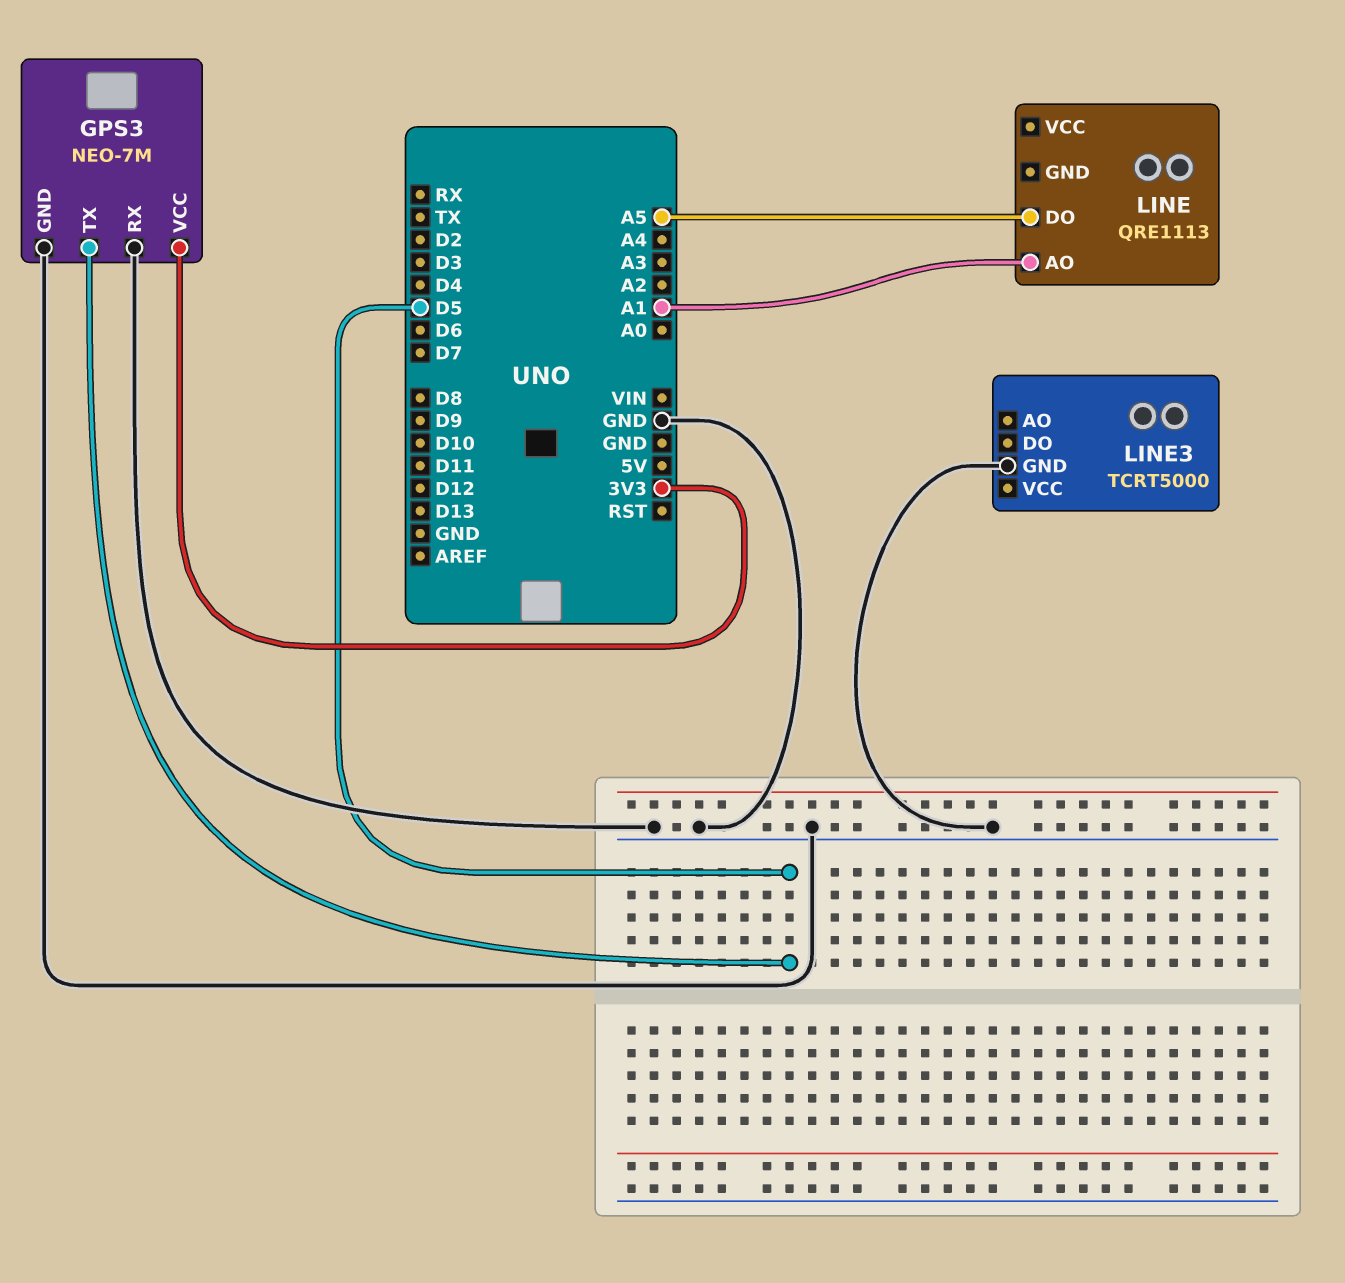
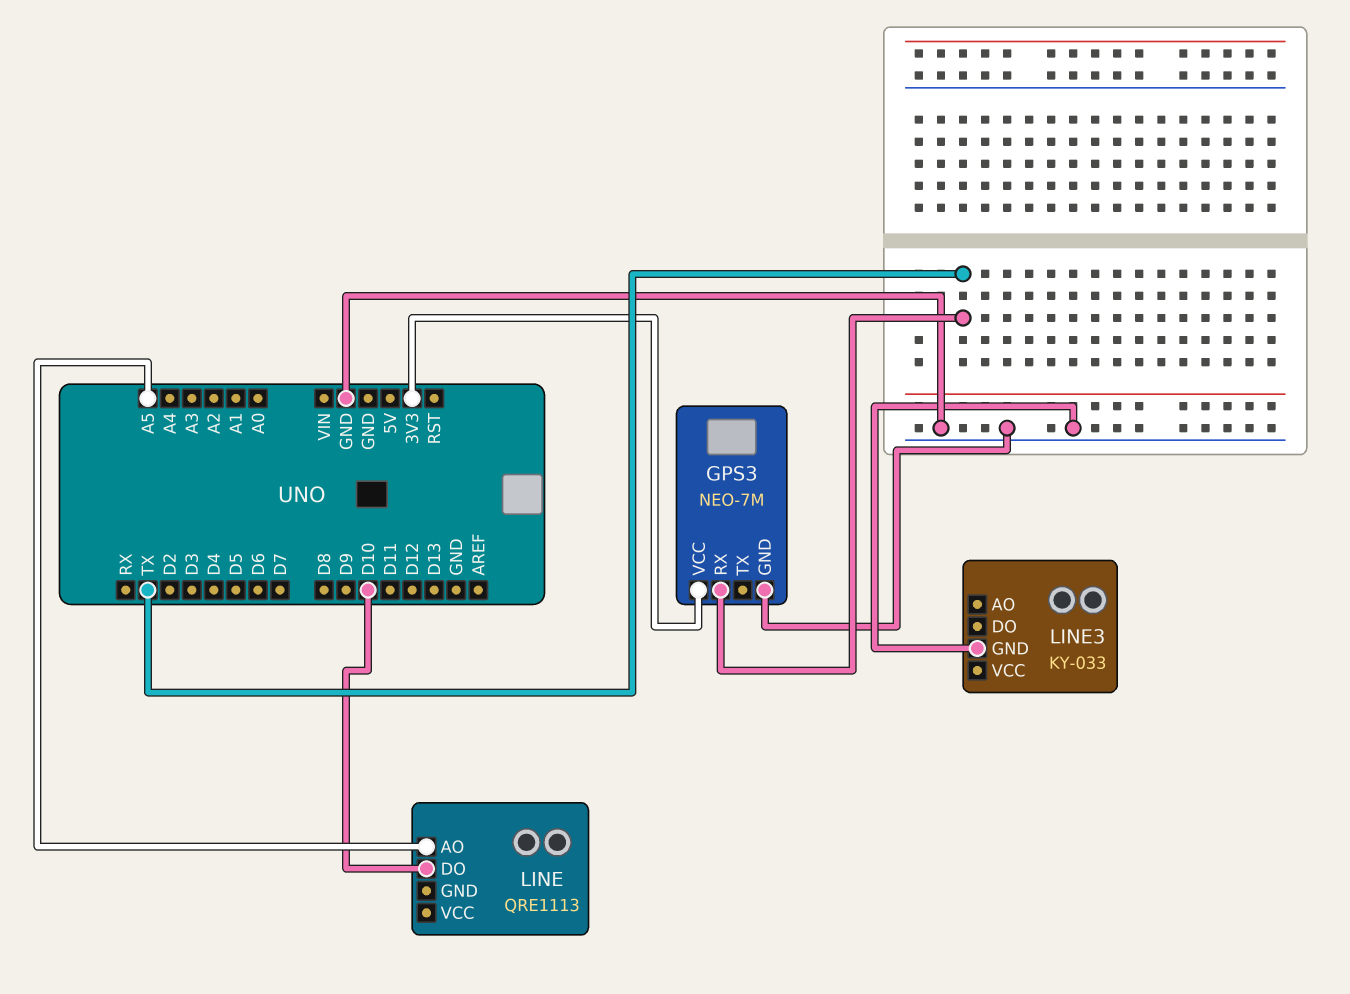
GPS3 pin RX: GND -> TX
GPS3 pin TX: D5 -> none
LINE pin AO: A1 -> A5
LINE pin DO: A5 -> D10
LINE3: TCRT5000 -> KY-033

